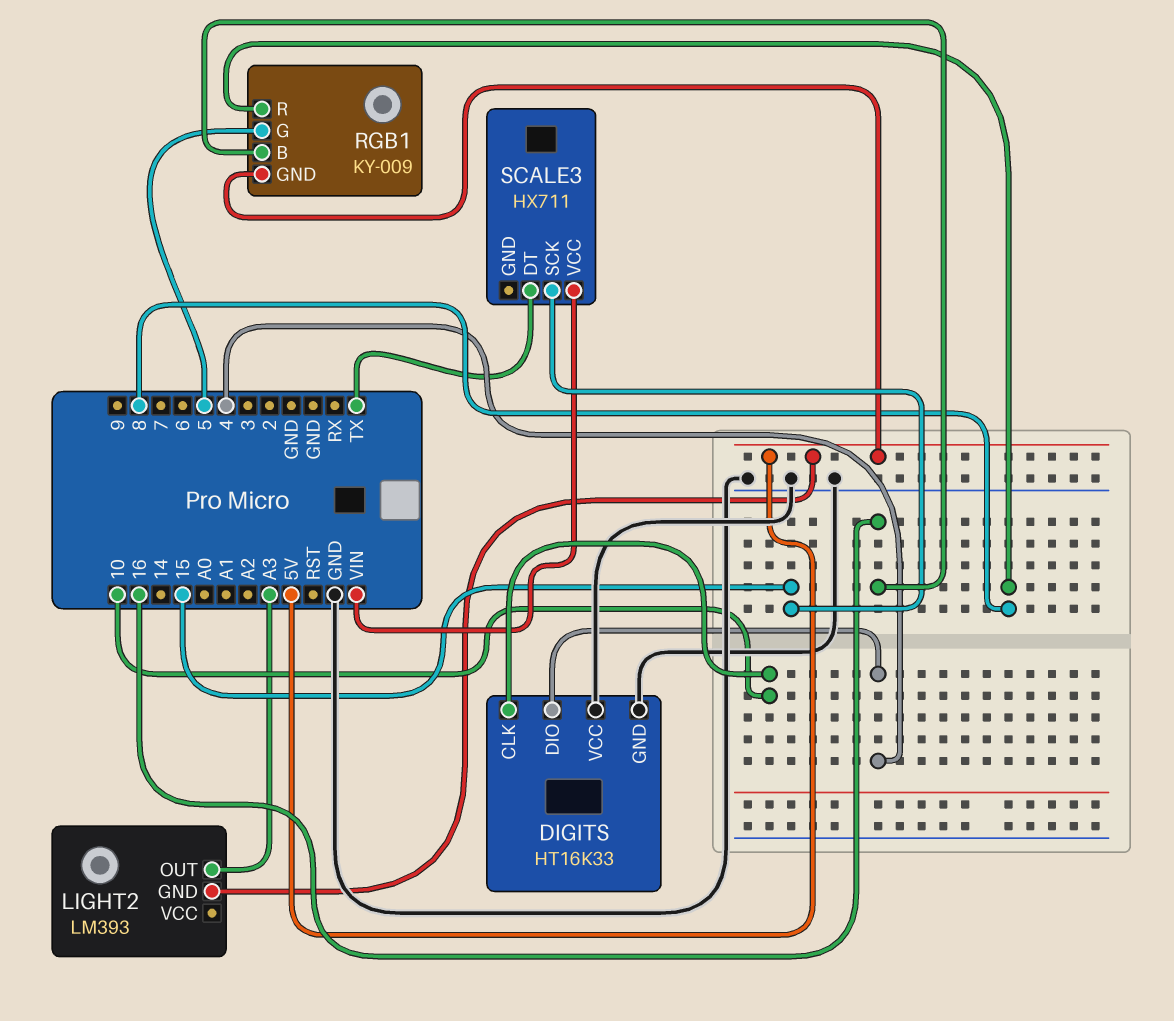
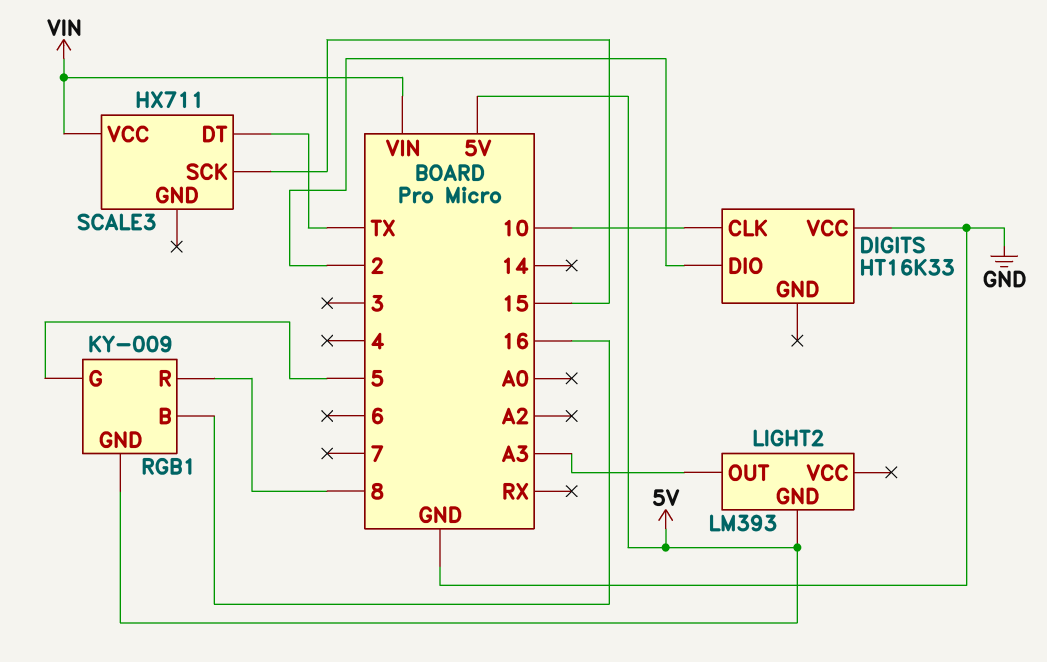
DIGITS pin DIO: 4 -> 2
DIGITS pin GND: GND -> none

